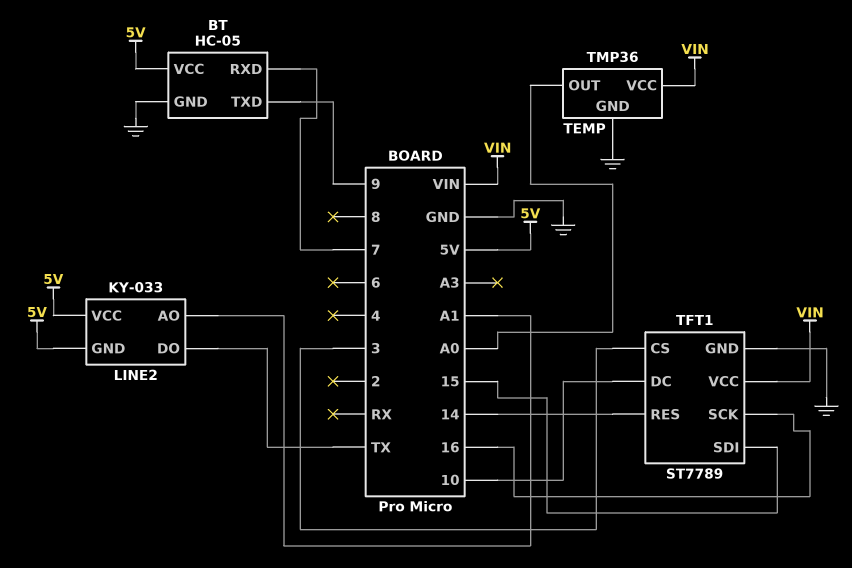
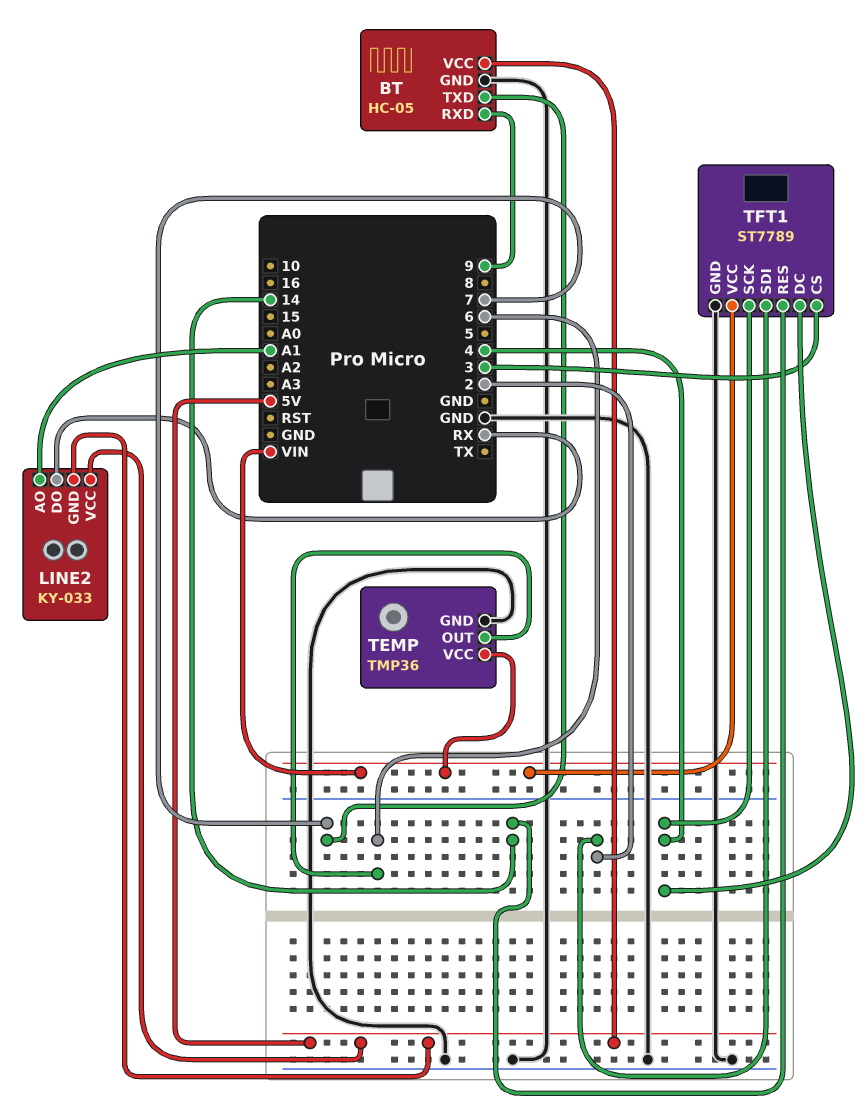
BT pin RXD: 7 -> 9
BT pin TXD: 9 -> 7
LINE2 pin DO: TX -> RX
TEMP pin OUT: A0 -> 6
TFT1 pin DC: 10 -> 4
TFT1 pin SCK: 16 -> 4
TFT1 pin SDI: 15 -> 2

